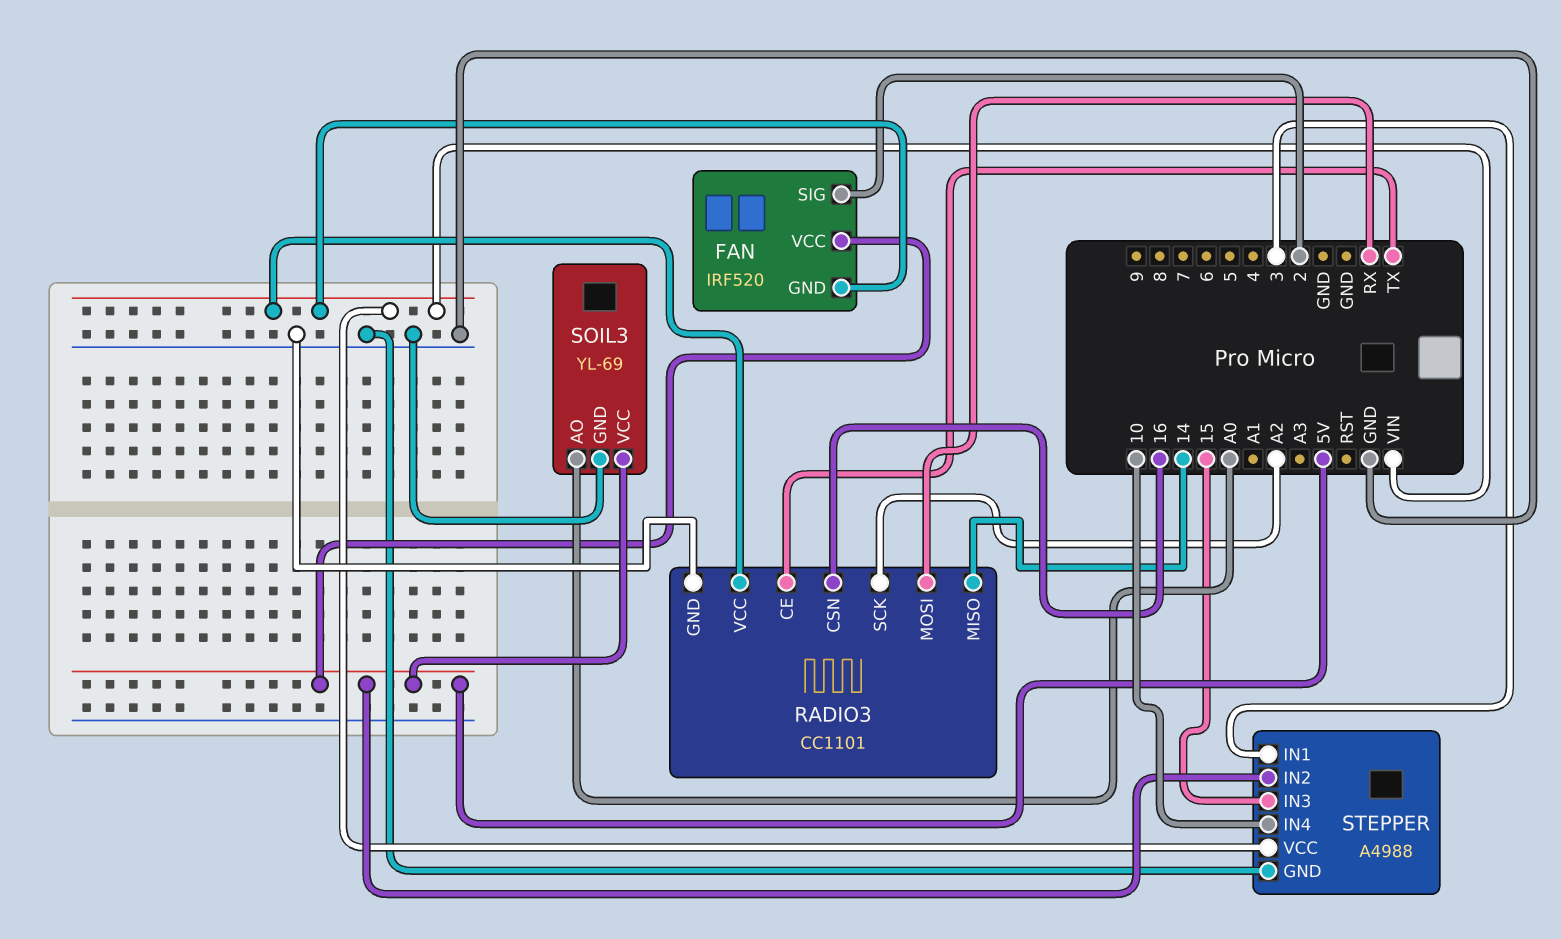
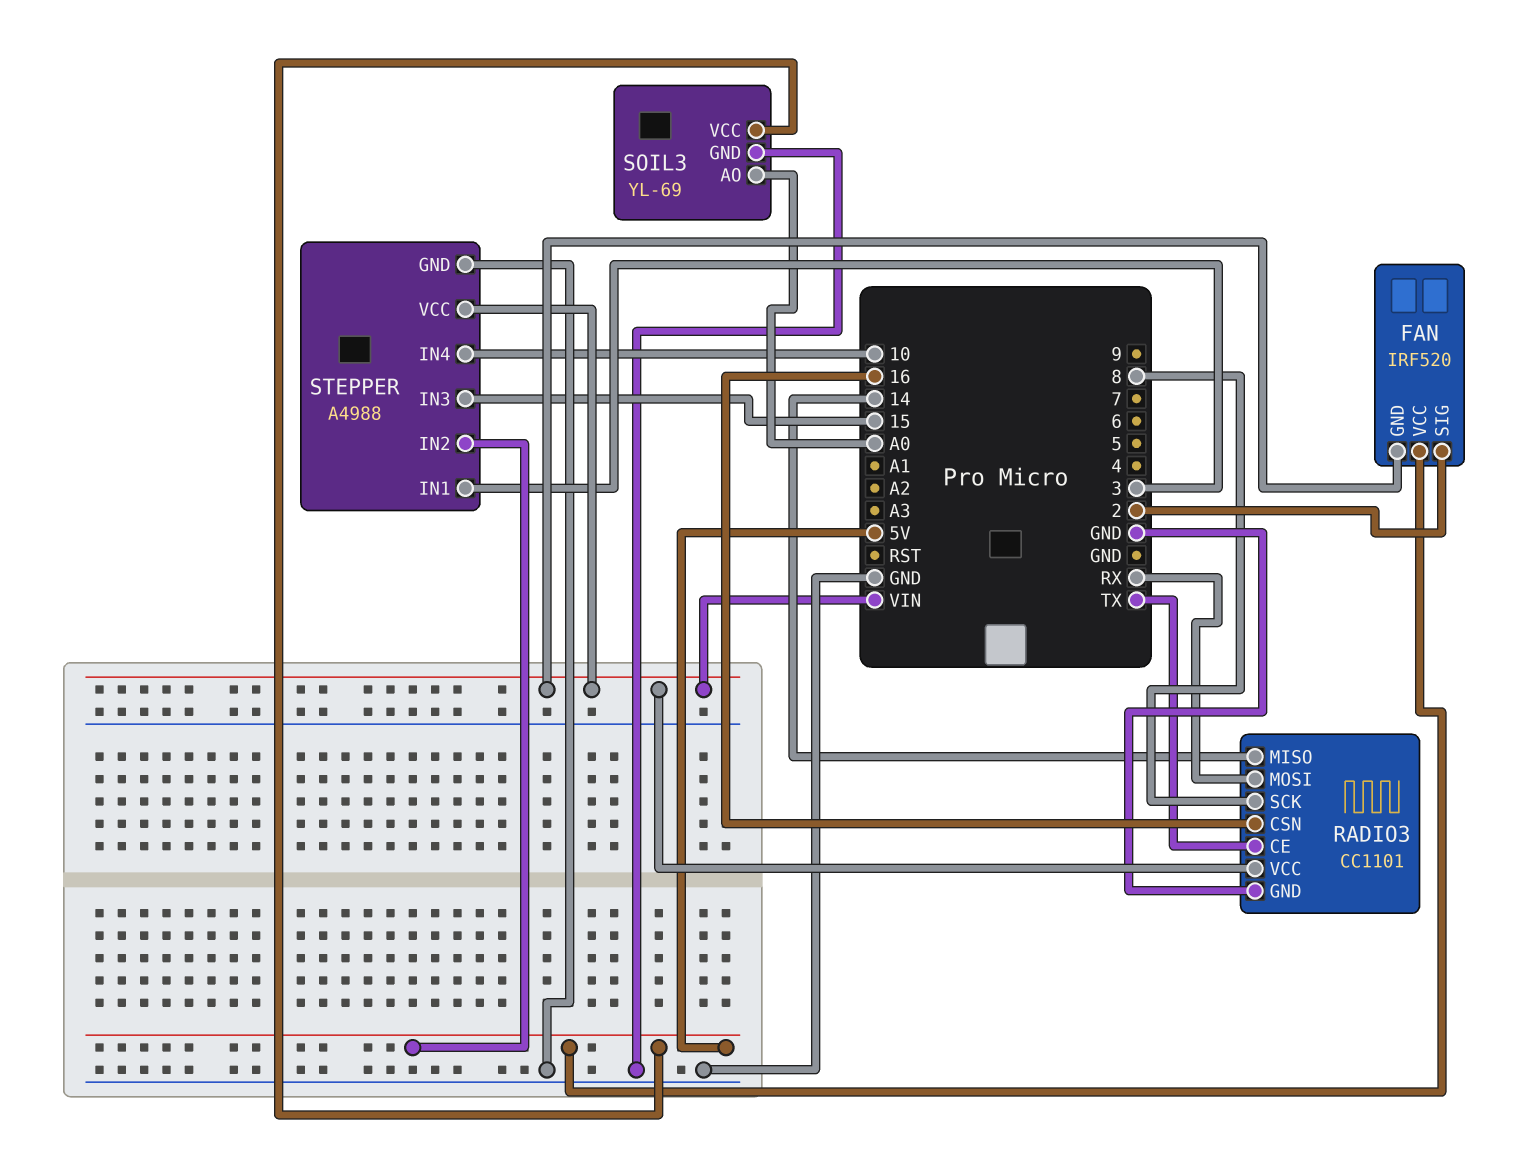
RADIO3 pin SCK: A2 -> 8

